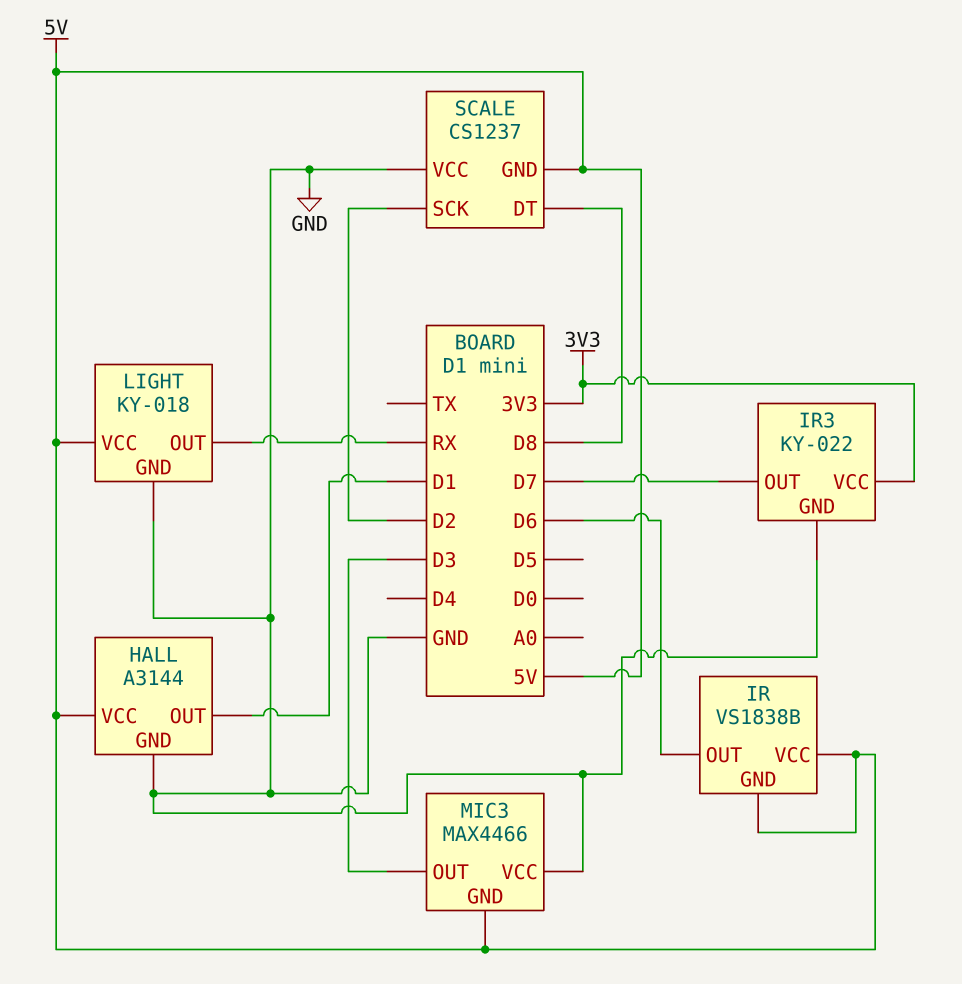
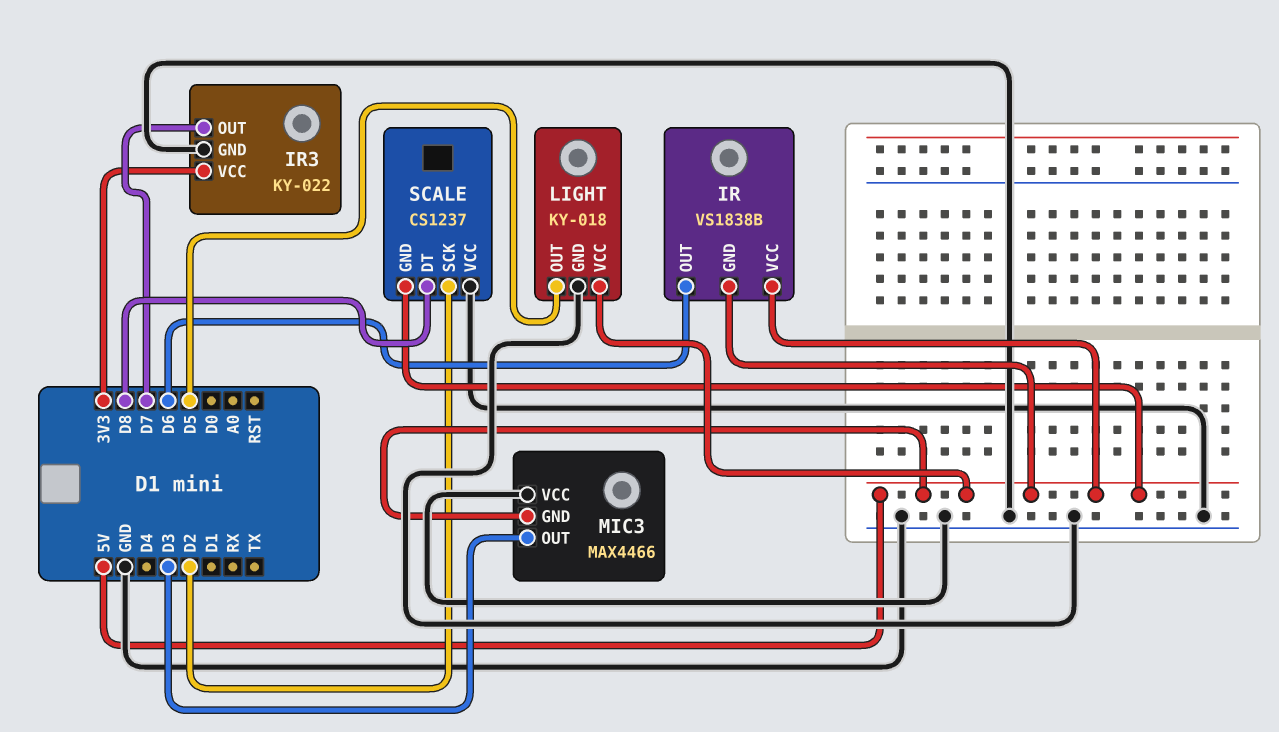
HALL: A3144 -> none
HALL pin GND: GND -> none
HALL pin OUT: D1 -> none
HALL pin VCC: 5V -> none
LIGHT pin OUT: RX -> D5

